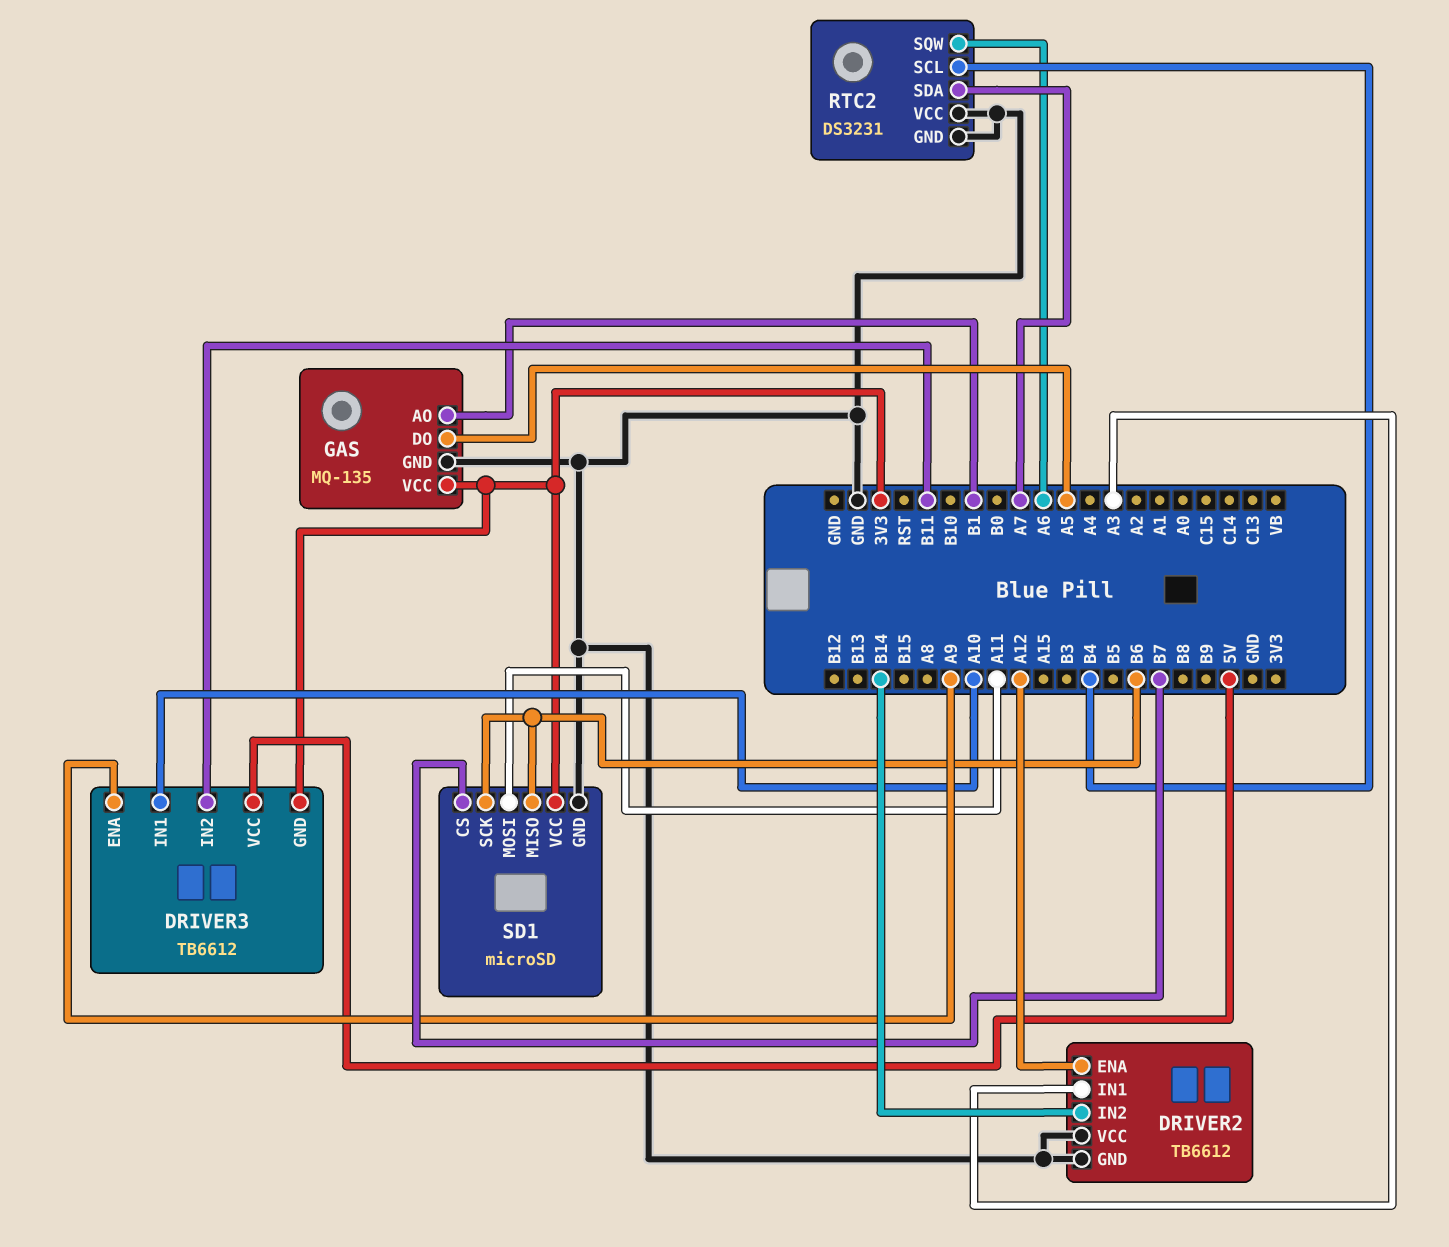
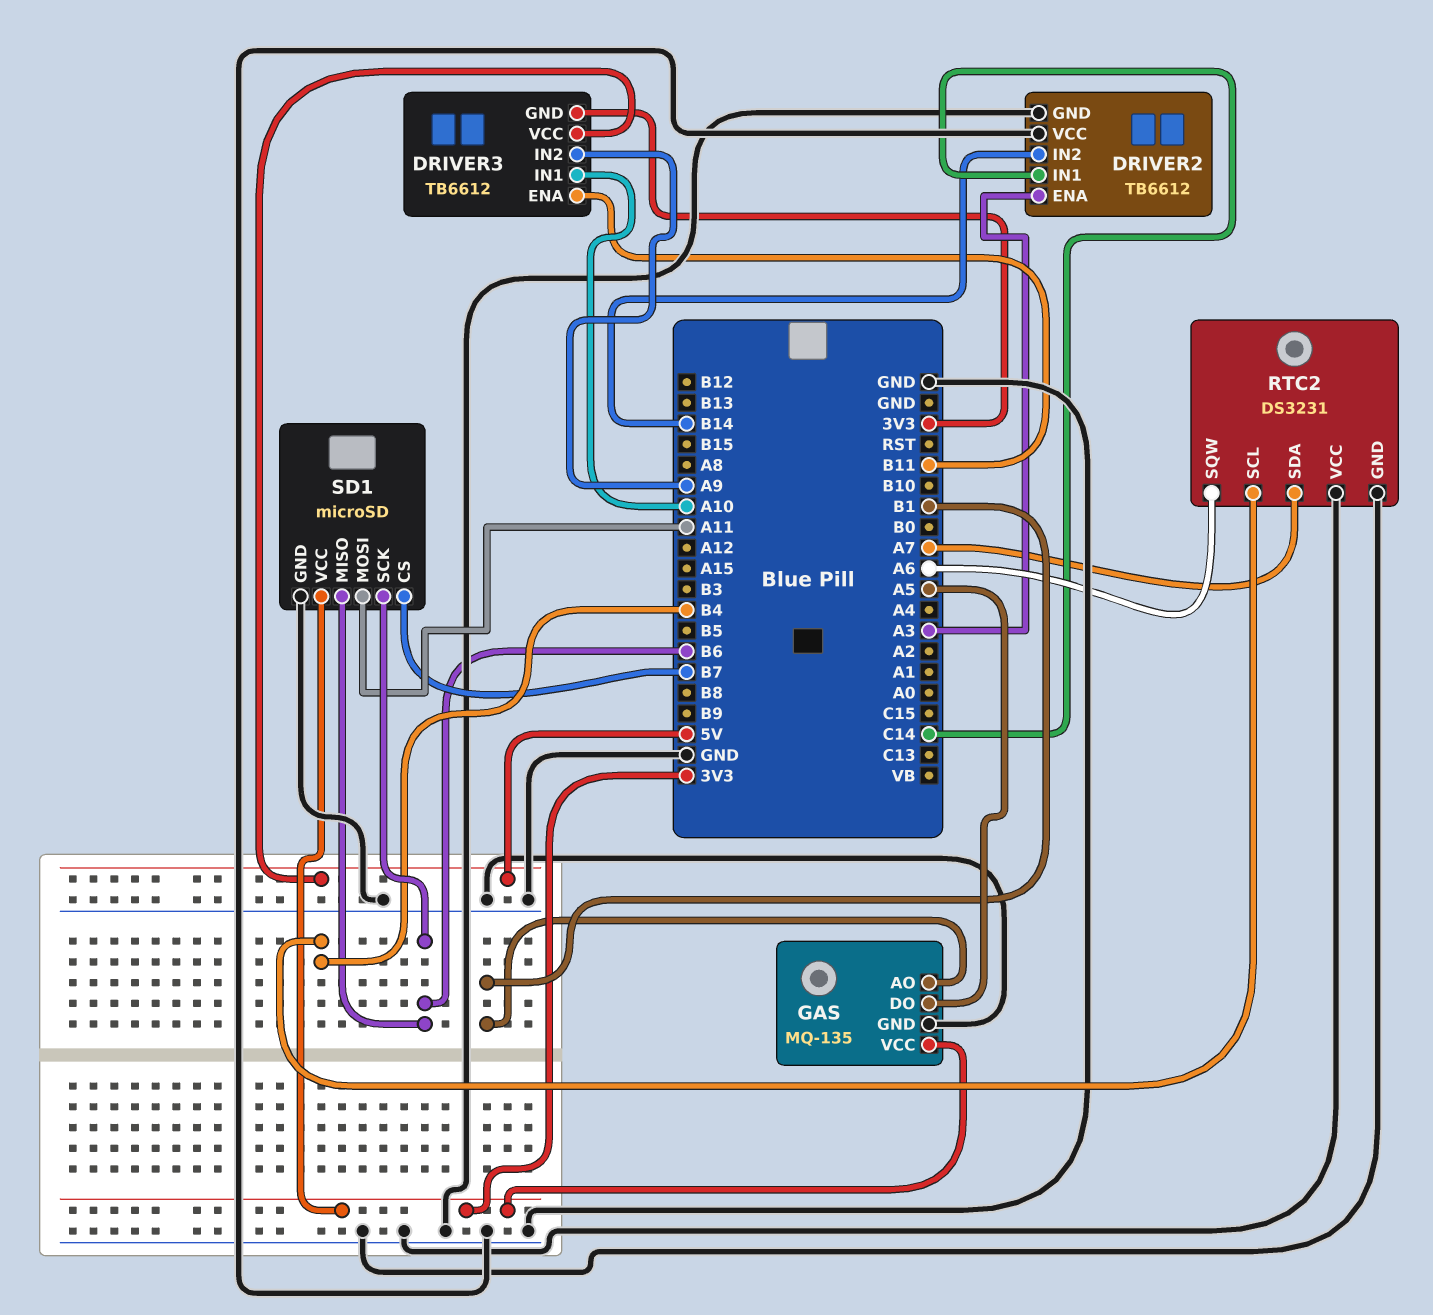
DRIVER2 pin ENA: A12 -> A3
DRIVER2 pin IN1: A3 -> C14
DRIVER3 pin ENA: A9 -> B11
DRIVER3 pin IN2: B11 -> A9

